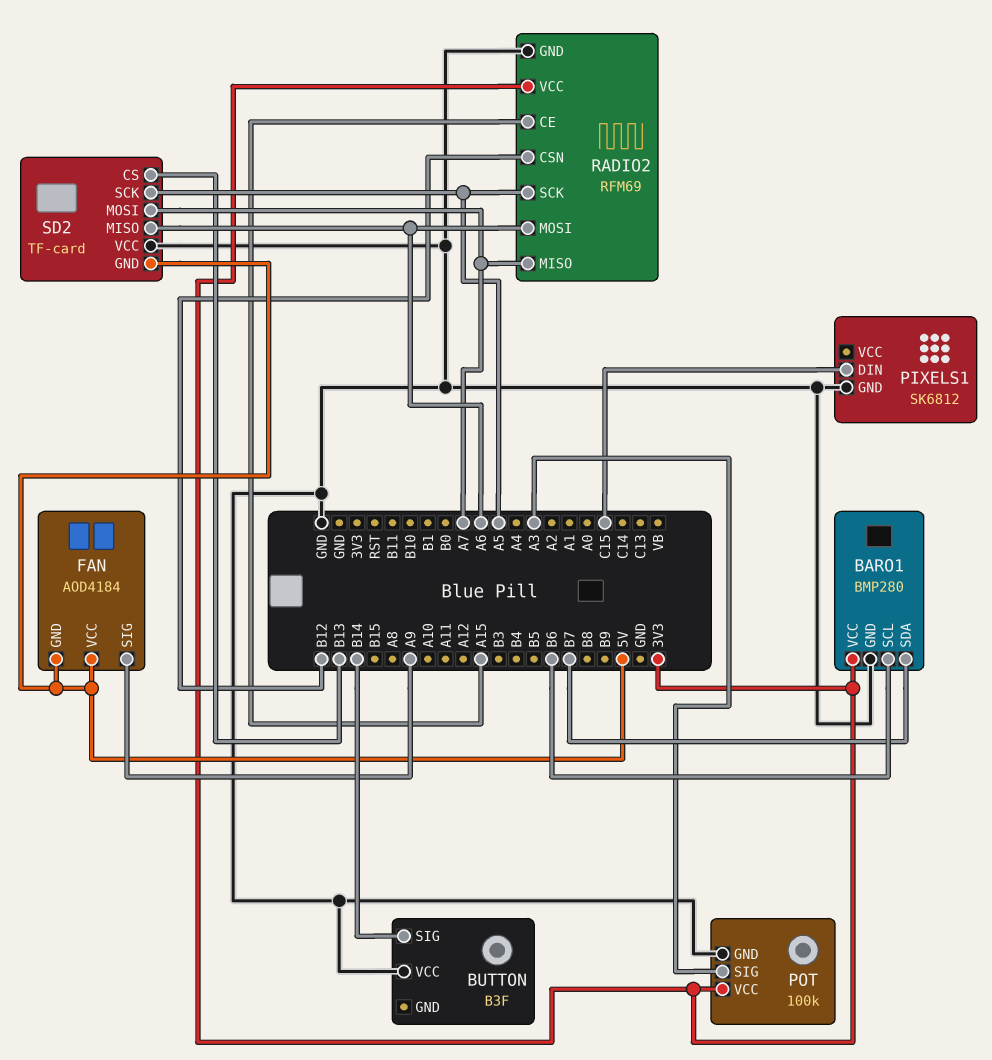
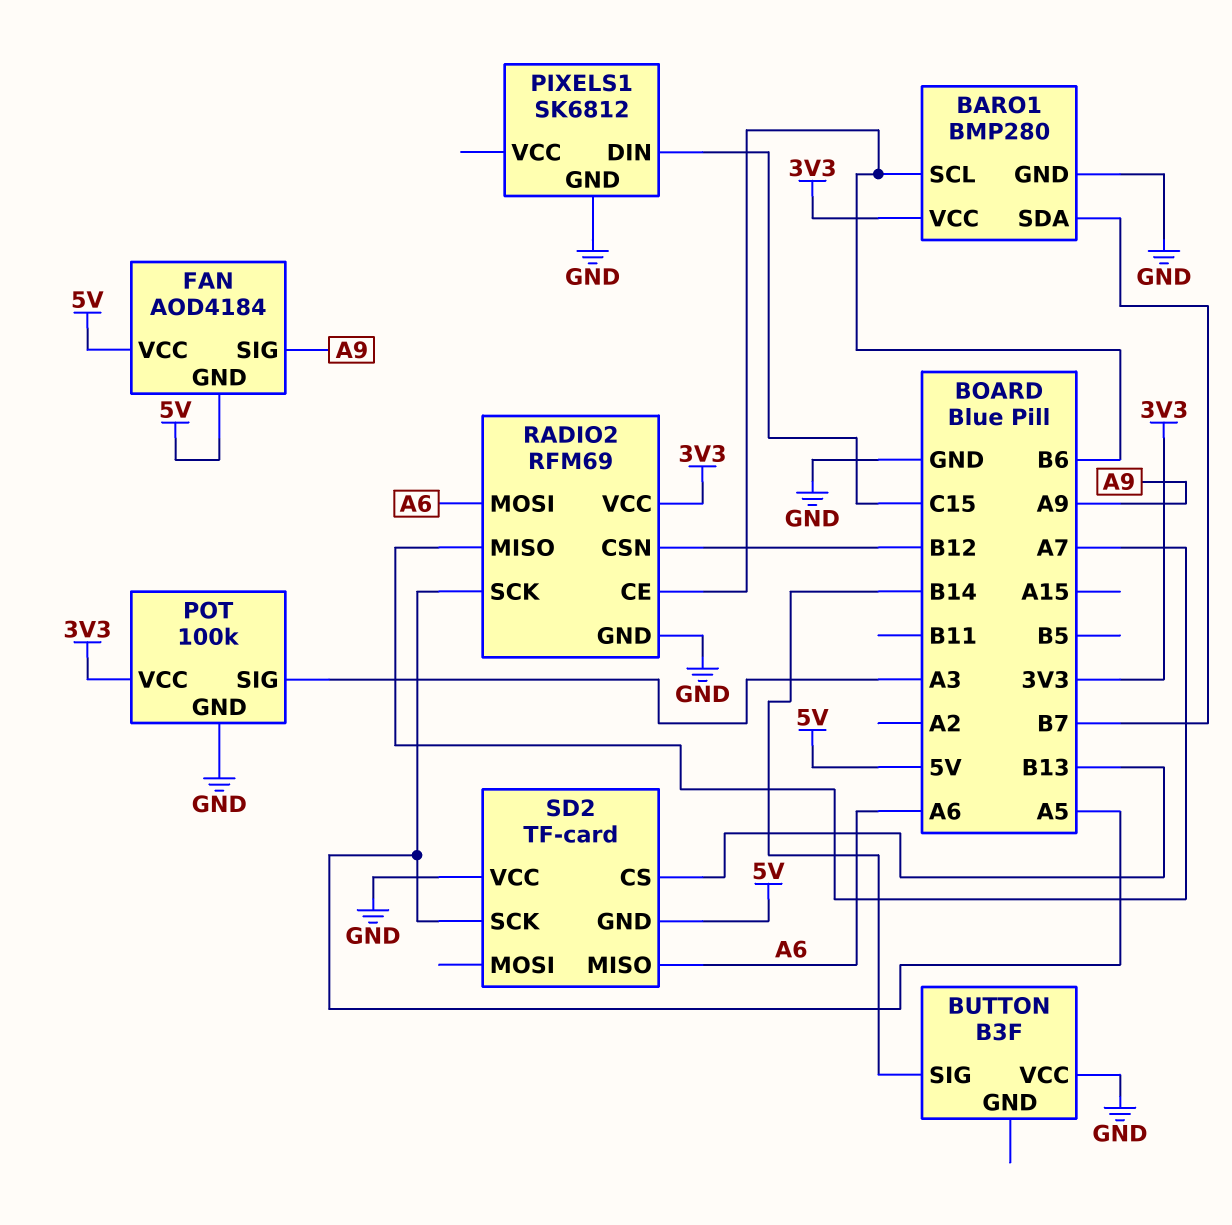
RADIO2 pin CE: A15 -> B6
SD2 pin MOSI: A7 -> none

